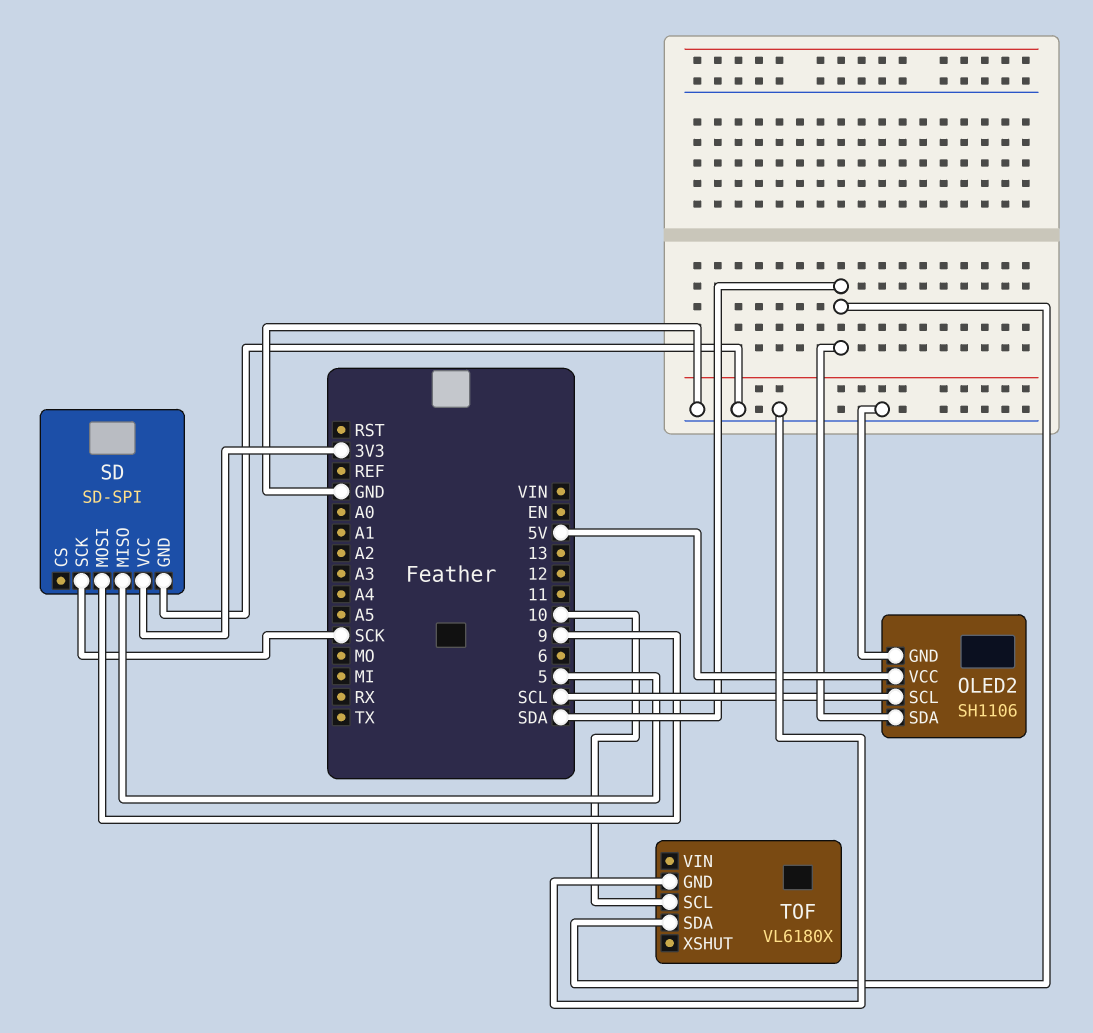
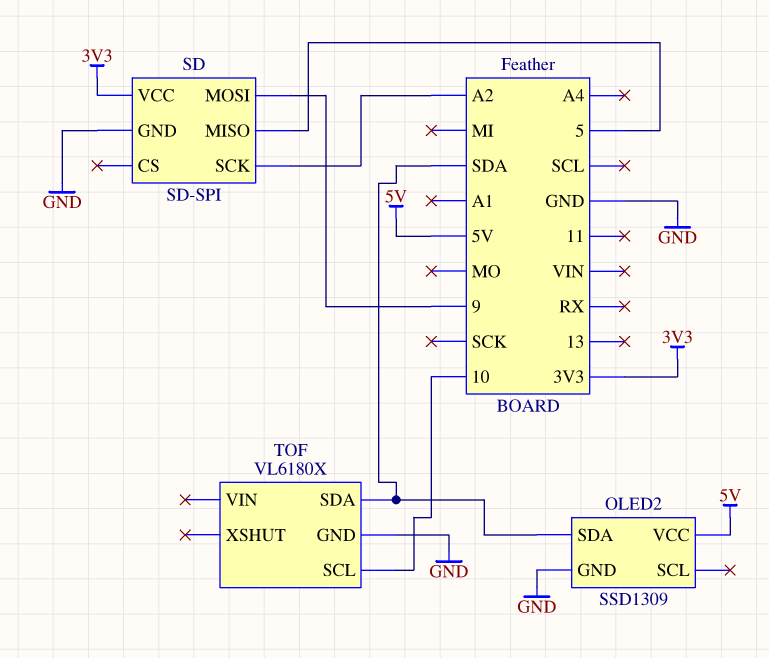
OLED2: SH1106 -> SSD1309
OLED2 pin SCL: SCL -> none
SD pin SCK: SCK -> A2

